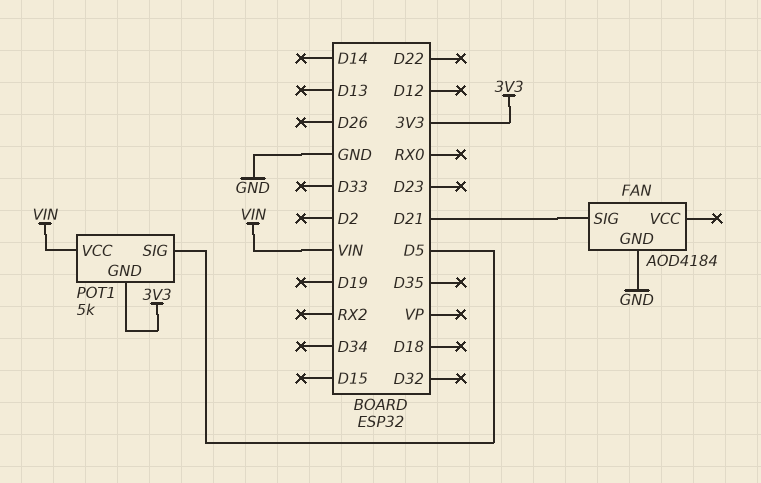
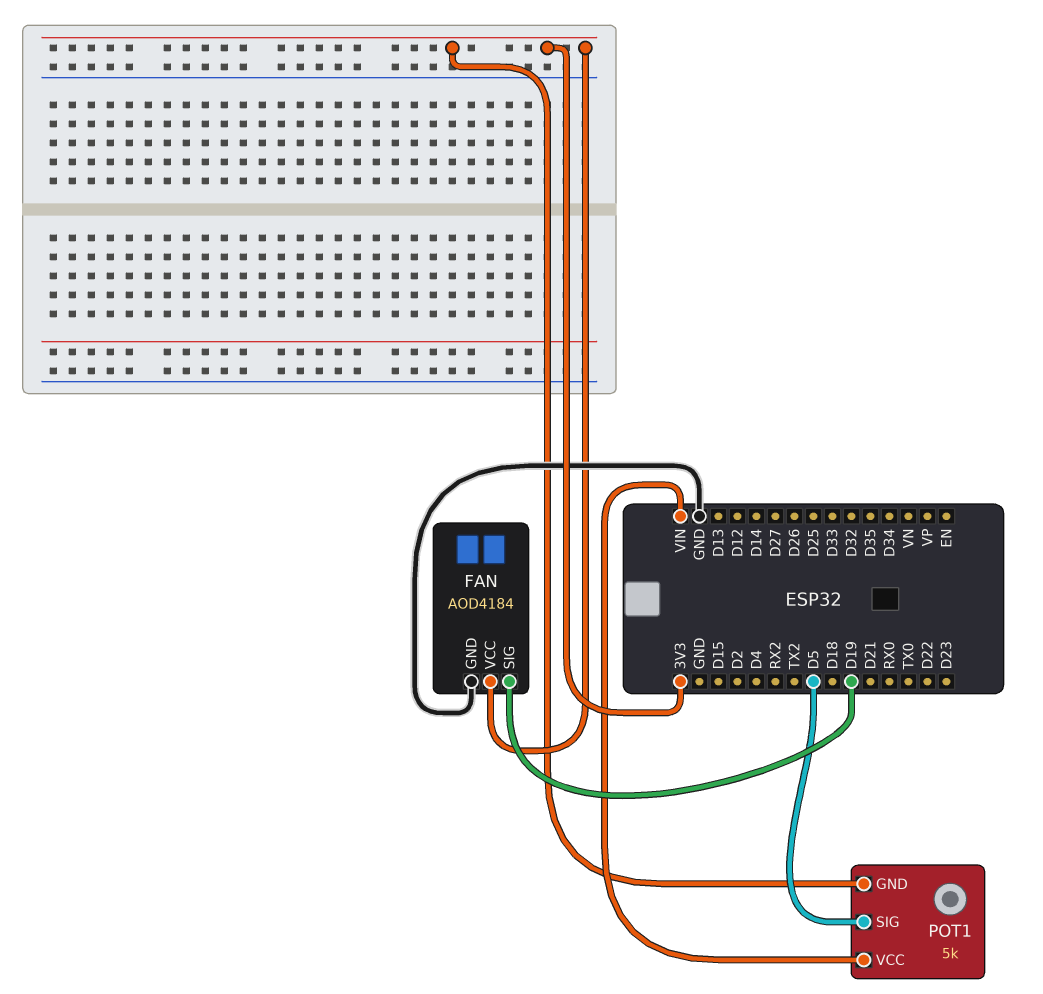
FAN pin SIG: D21 -> D19
FAN pin VCC: none -> 3V3

